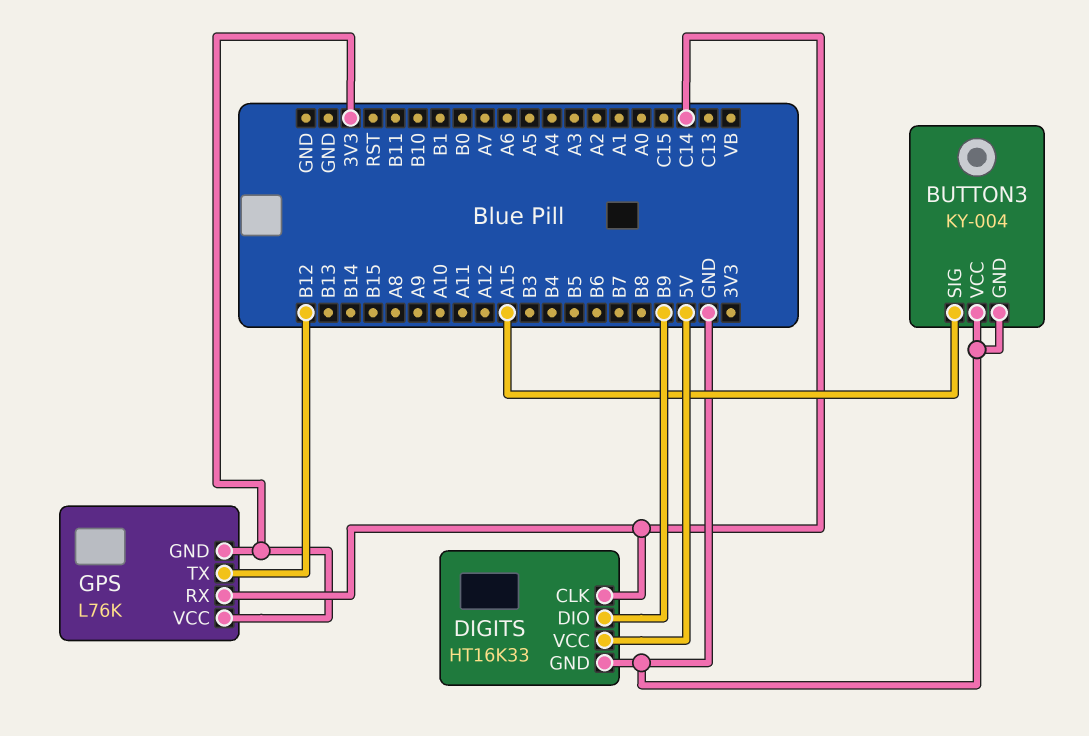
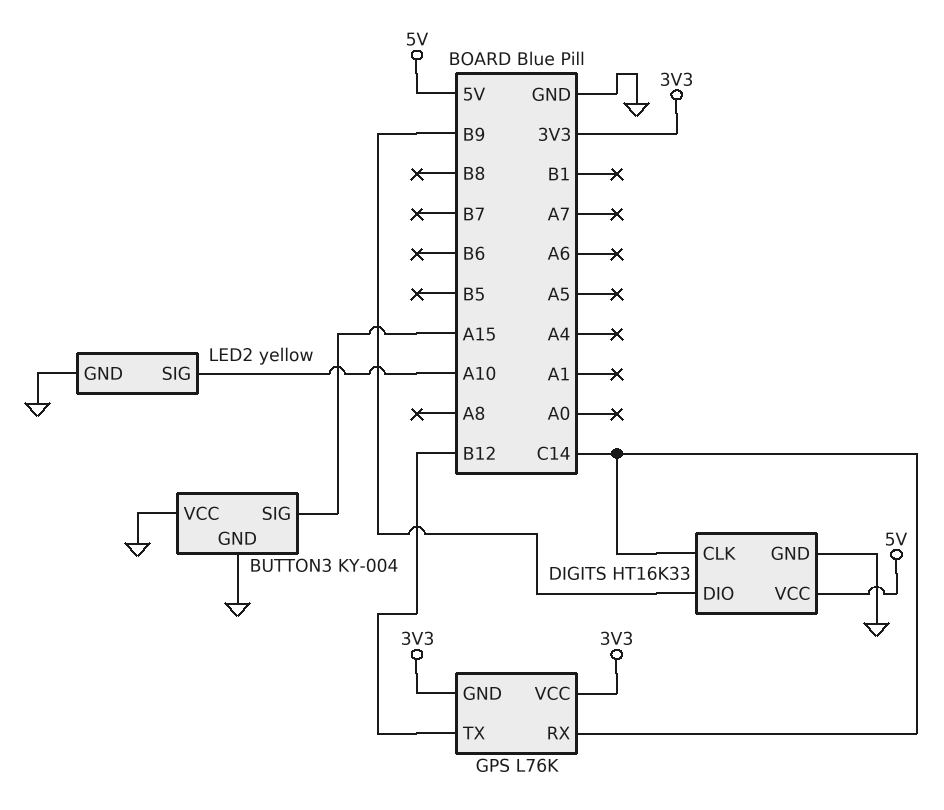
LED2: none -> yellow
LED2 pin GND: none -> GND
LED2 pin SIG: none -> A10

